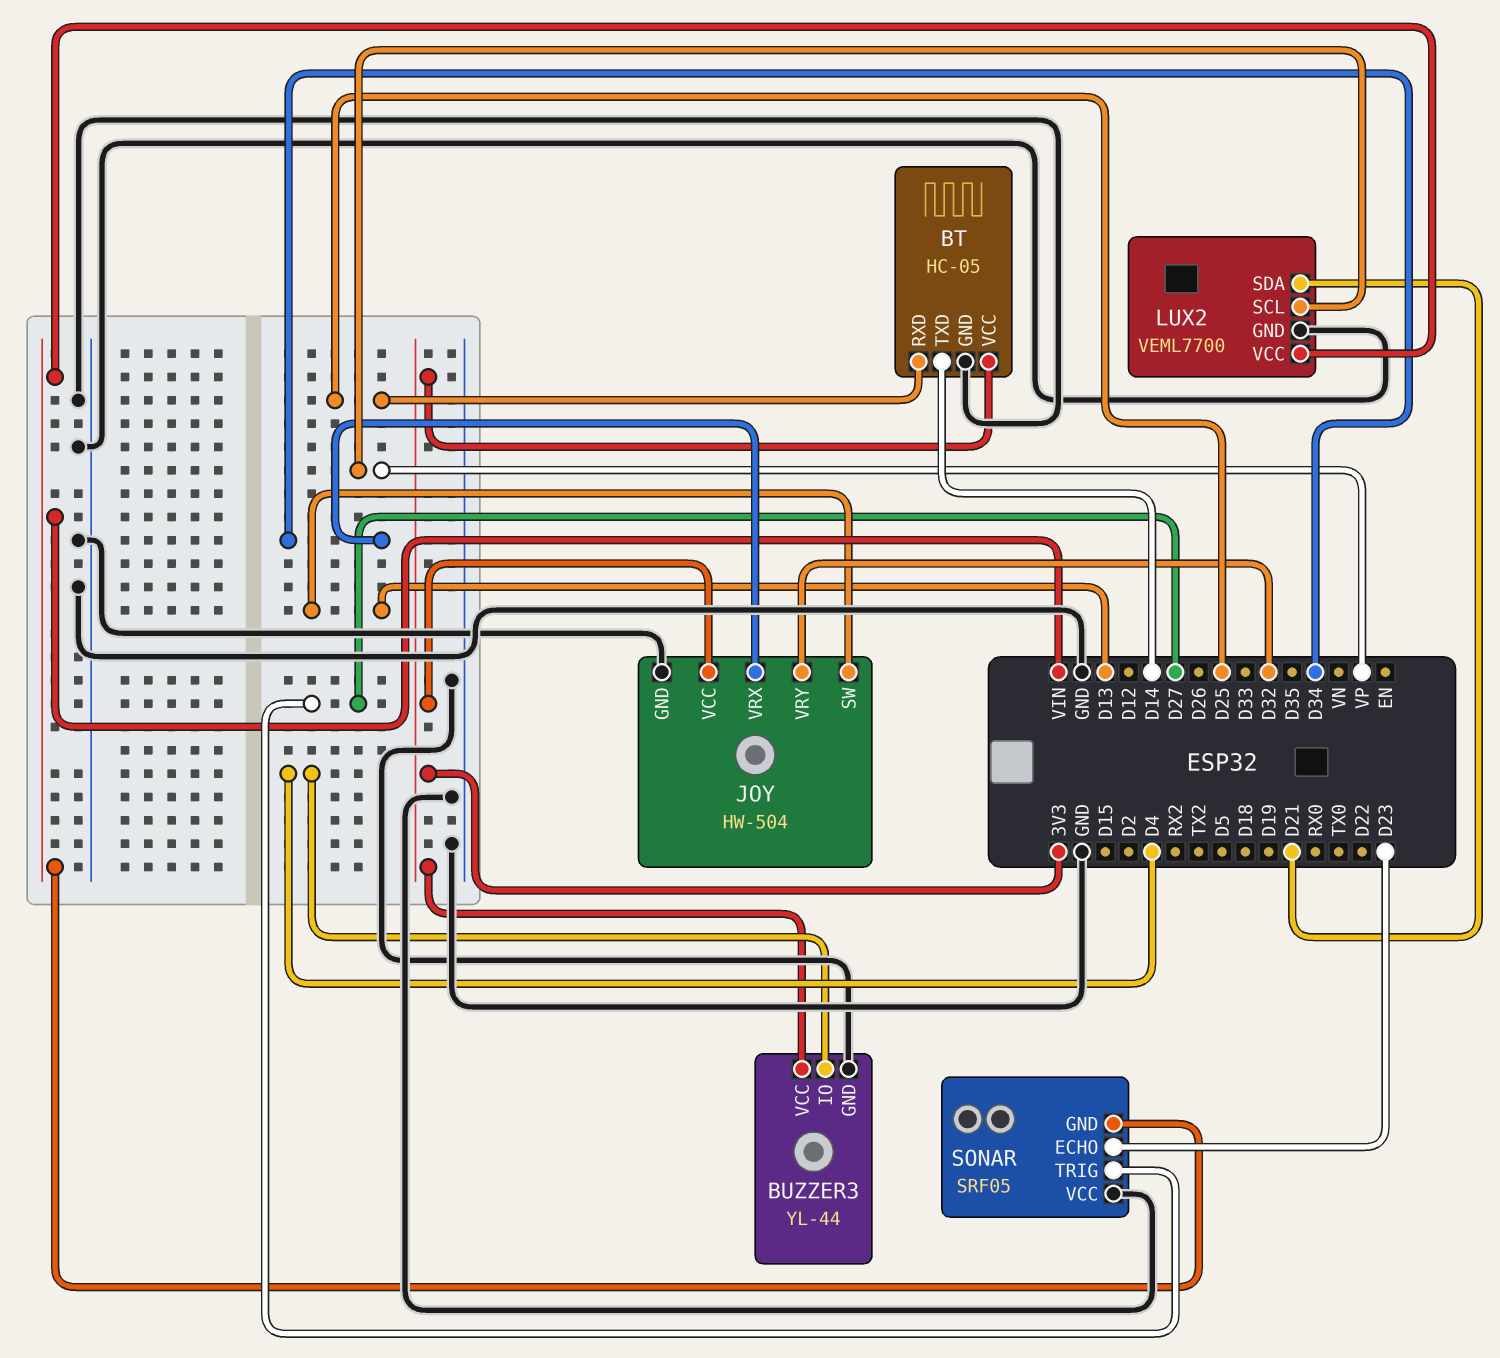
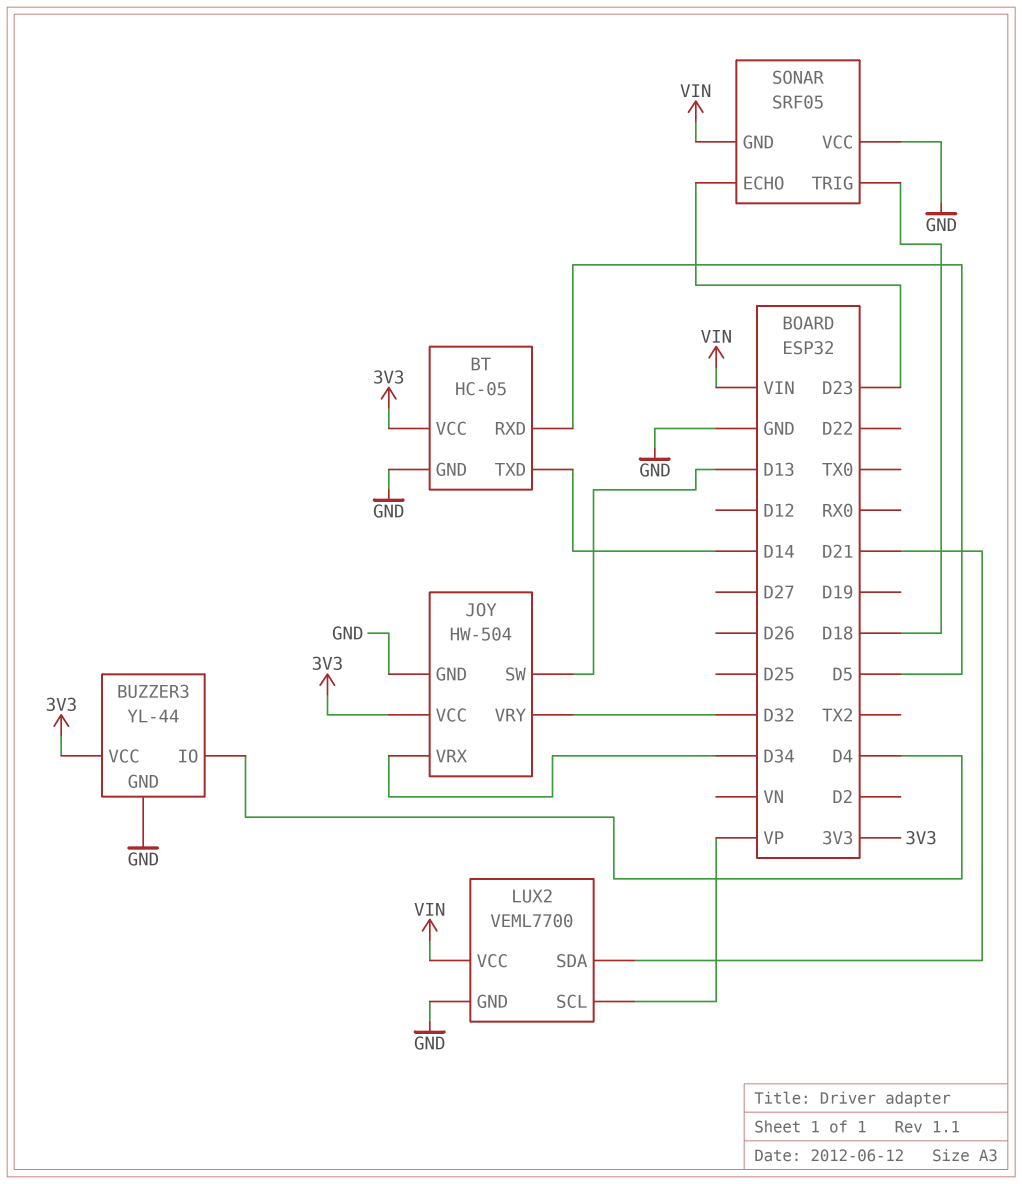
BT pin RXD: D25 -> D5
SONAR pin TRIG: D27 -> D18

